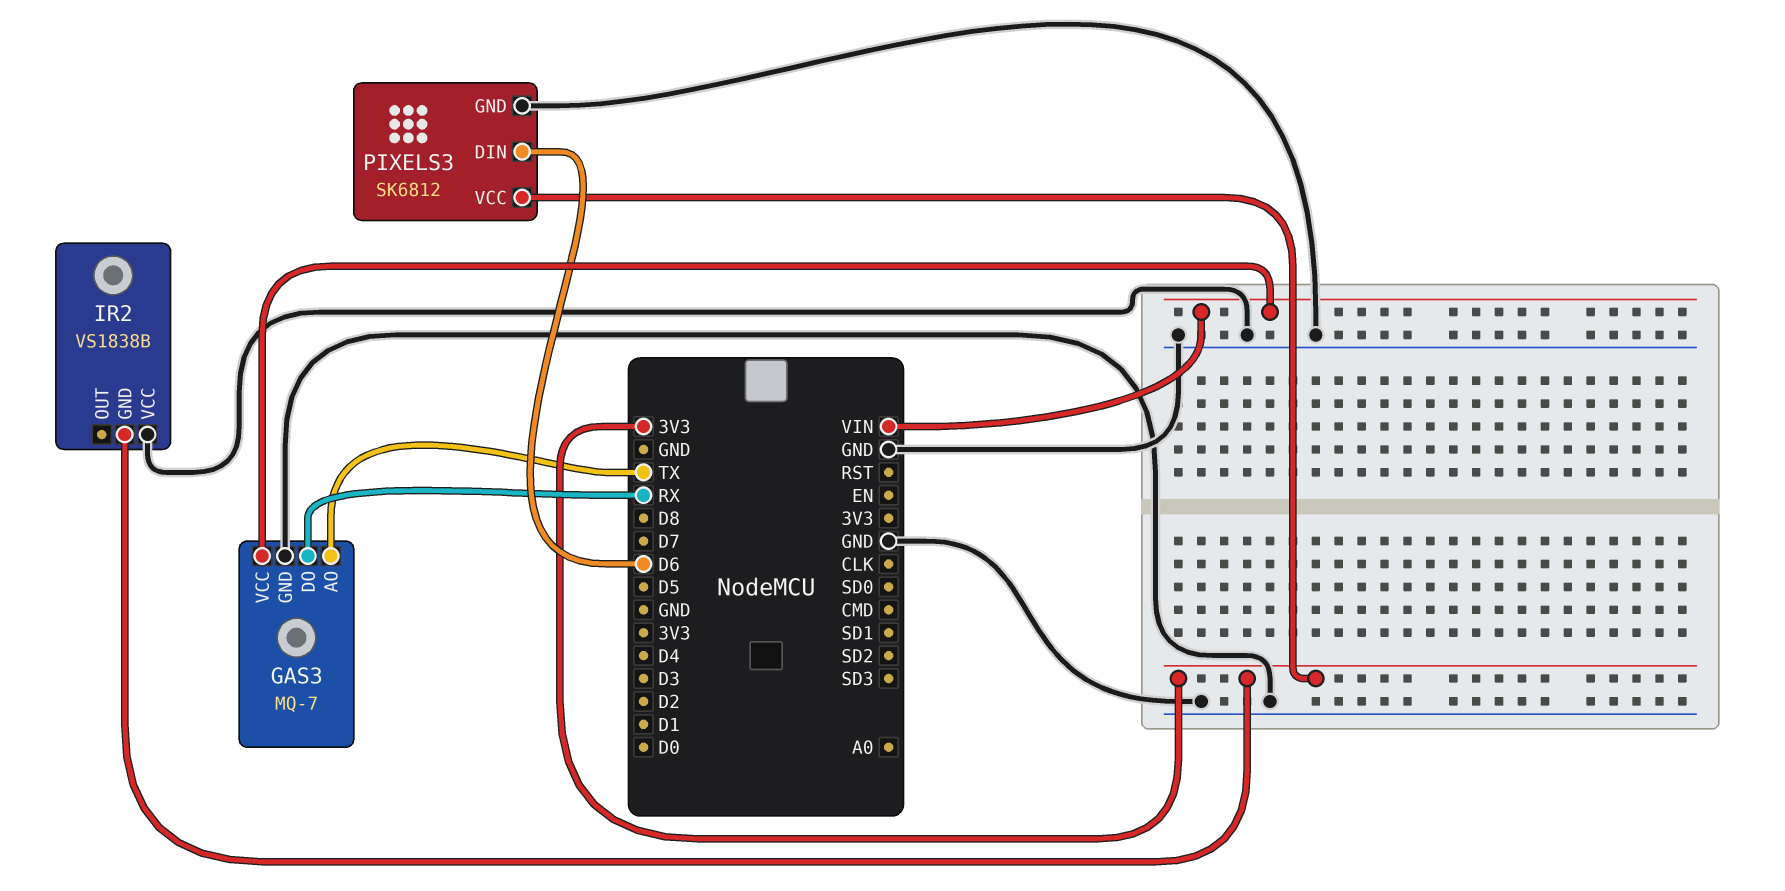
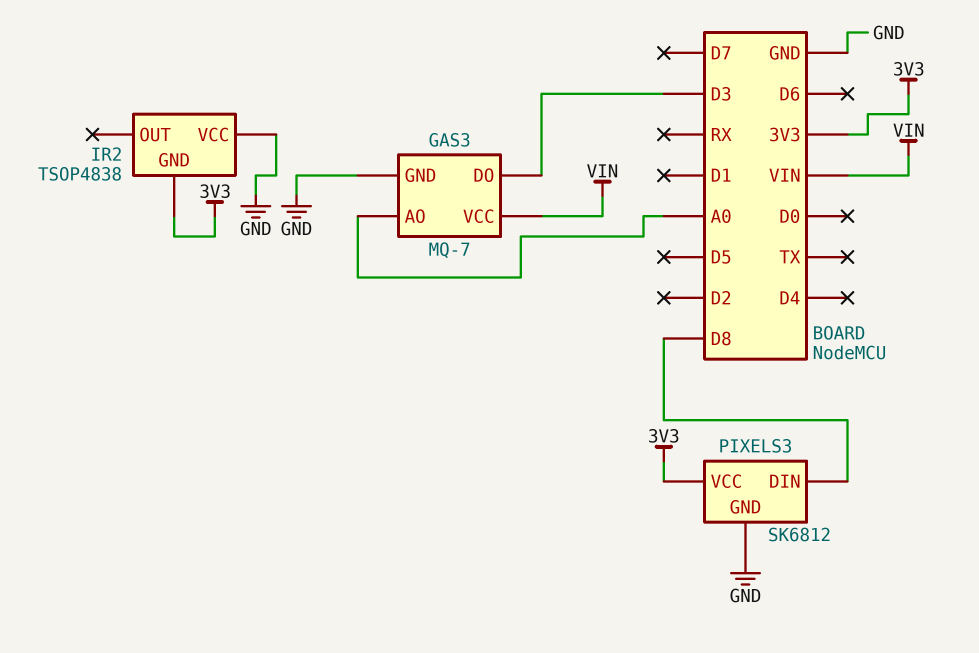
GAS3 pin AO: TX -> A0
GAS3 pin DO: RX -> D3
IR2: VS1838B -> TSOP4838
PIXELS3 pin DIN: D6 -> D8

